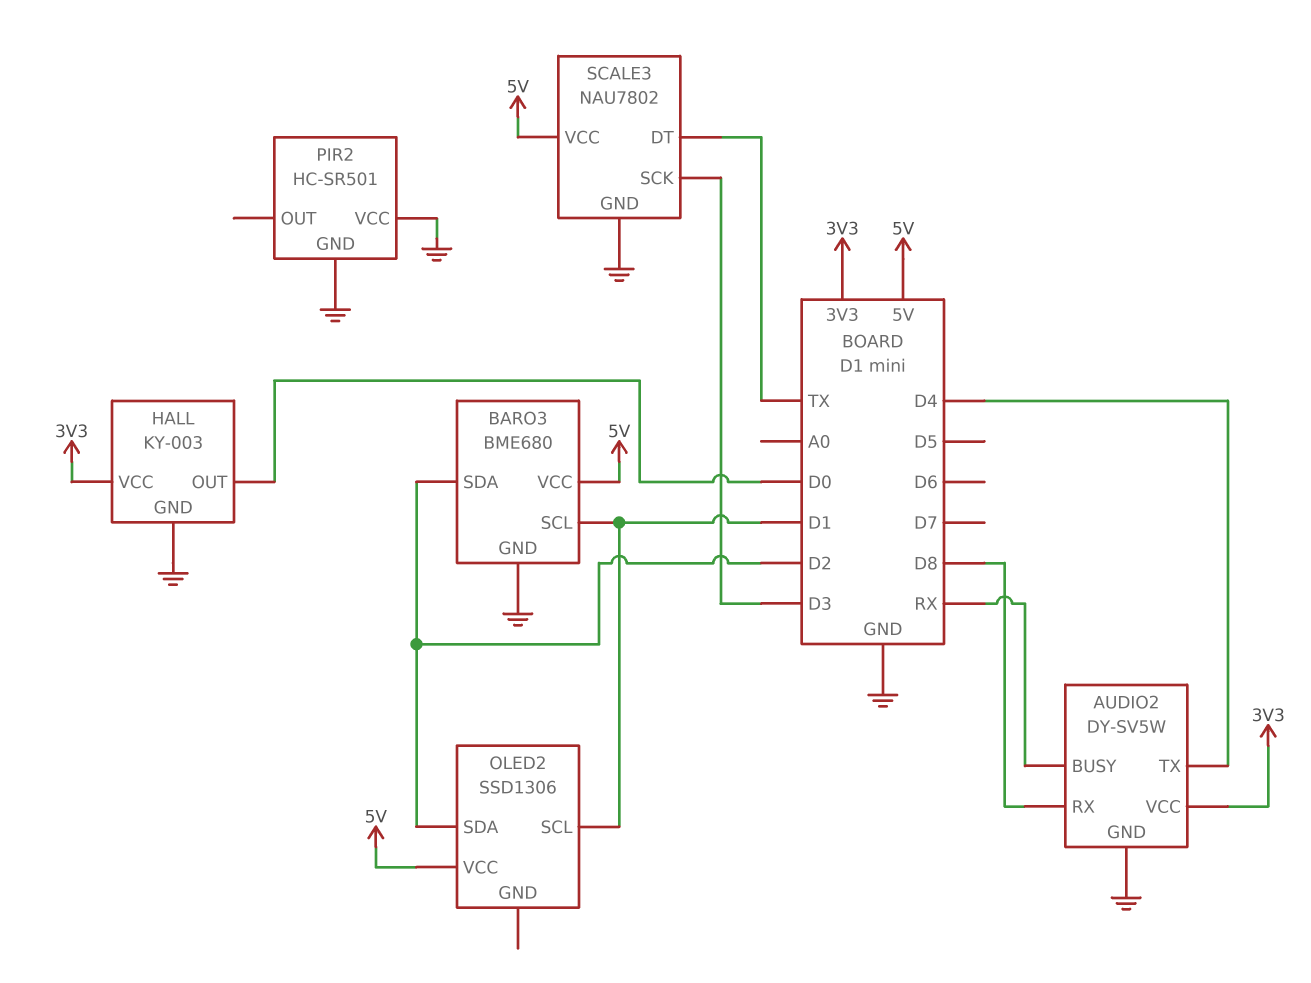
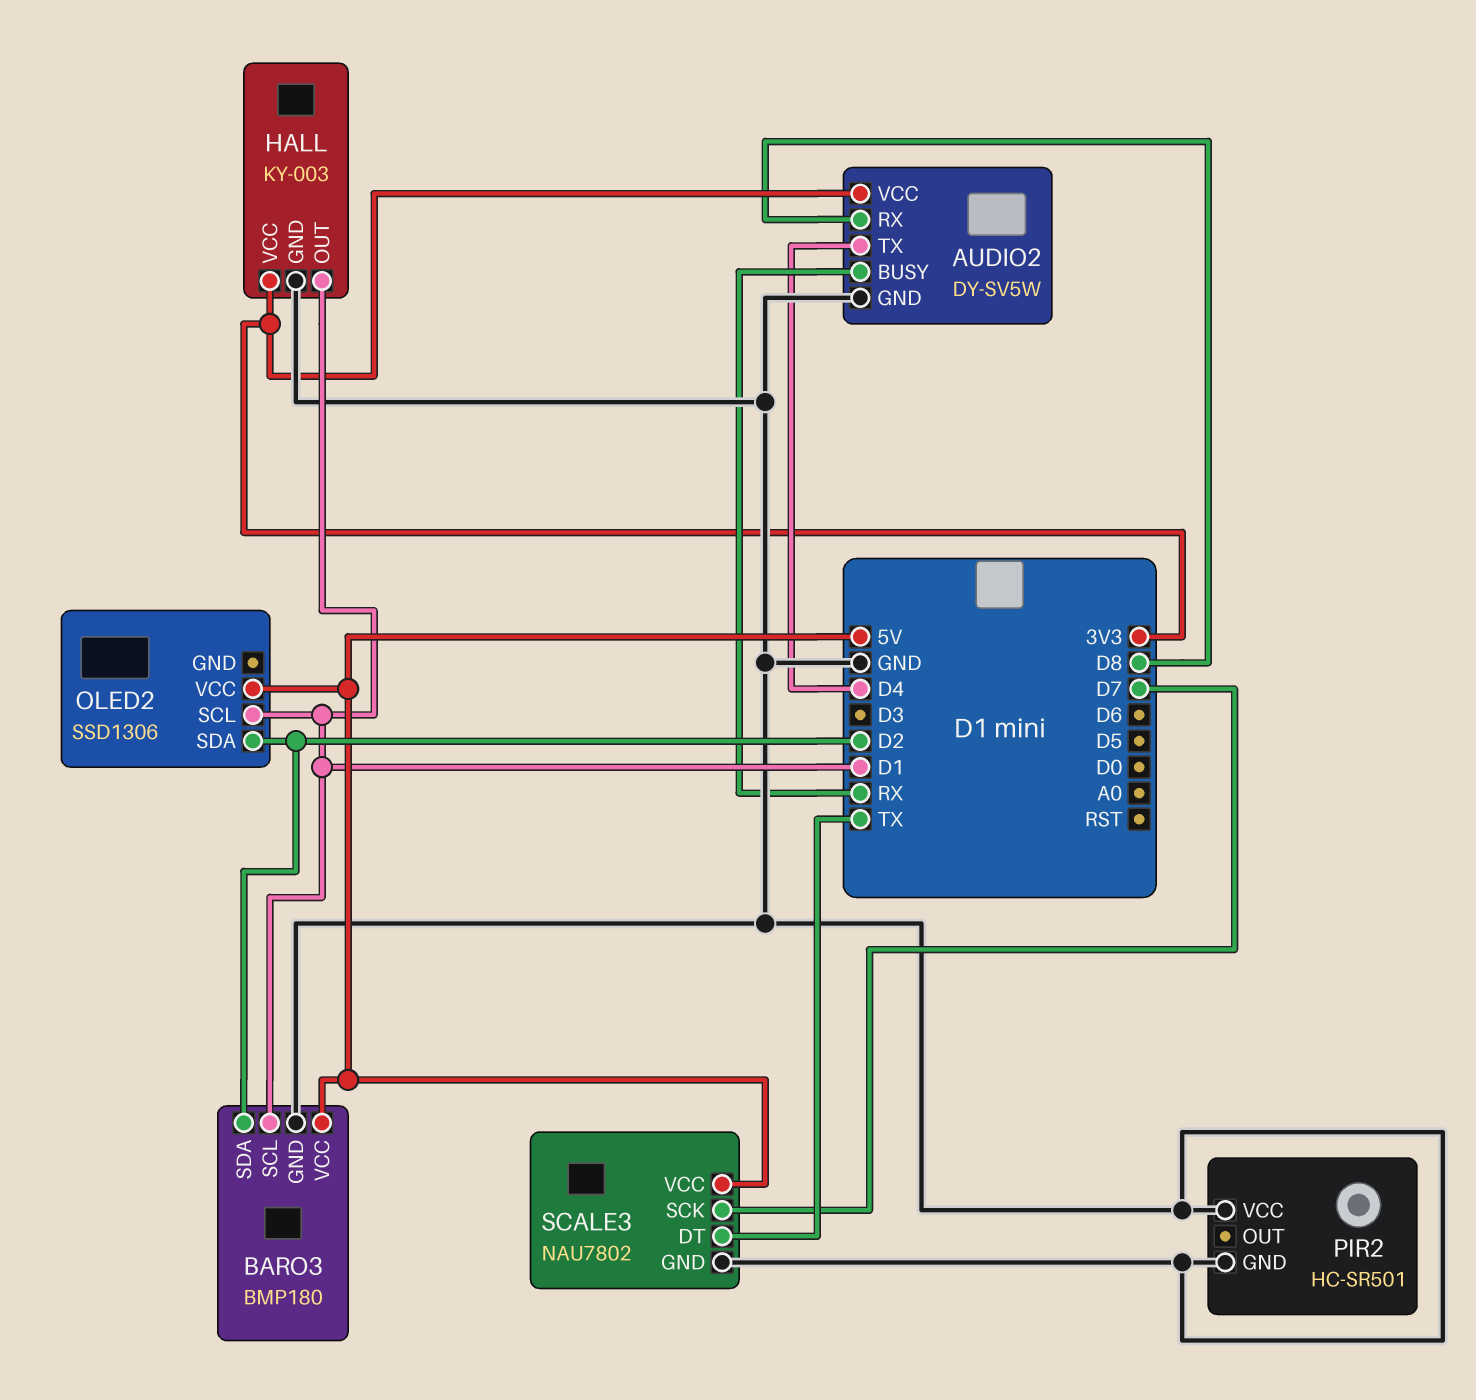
BARO3: BME680 -> BMP180
HALL pin OUT: D0 -> D1
SCALE3 pin SCK: D3 -> D7

